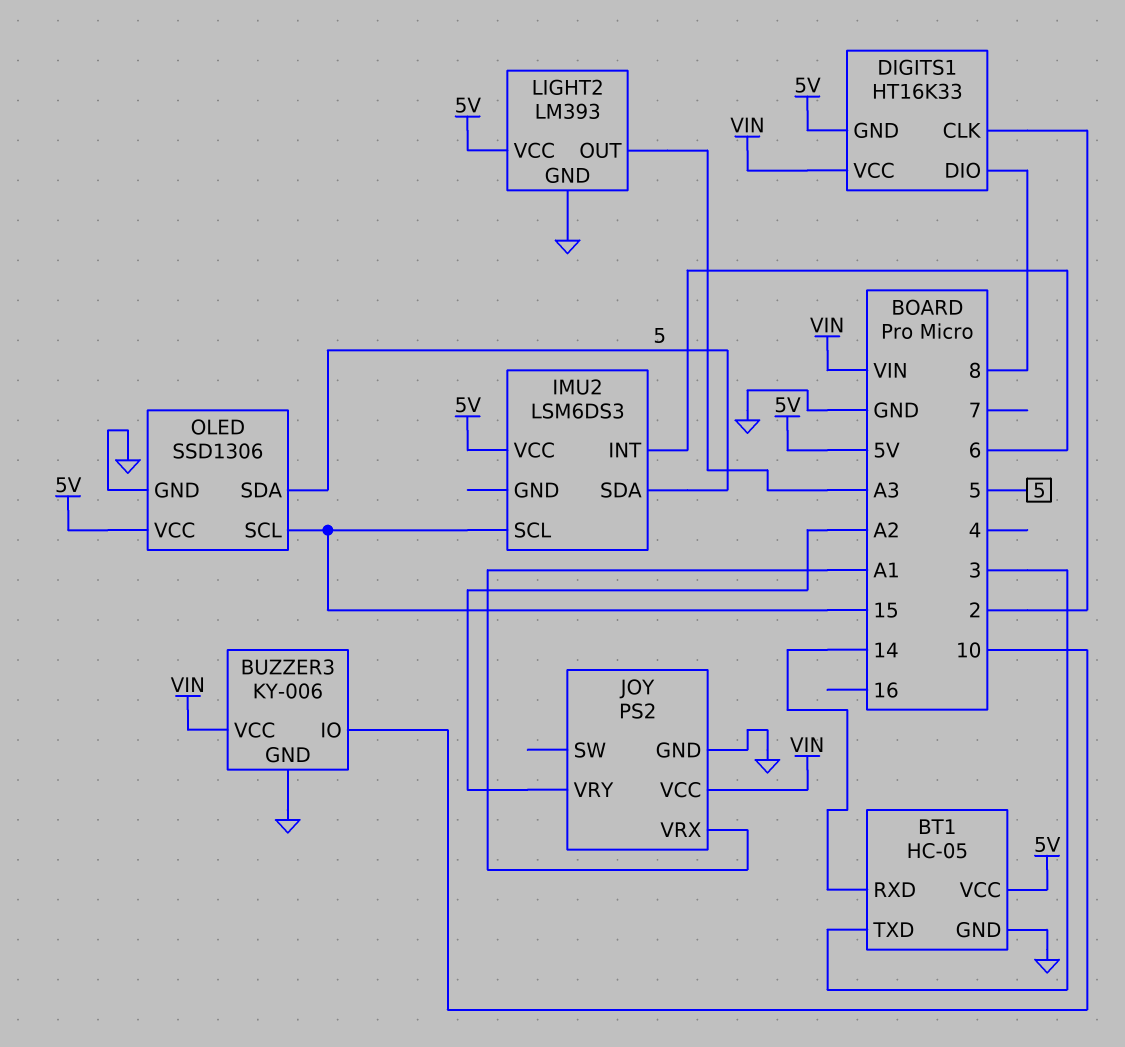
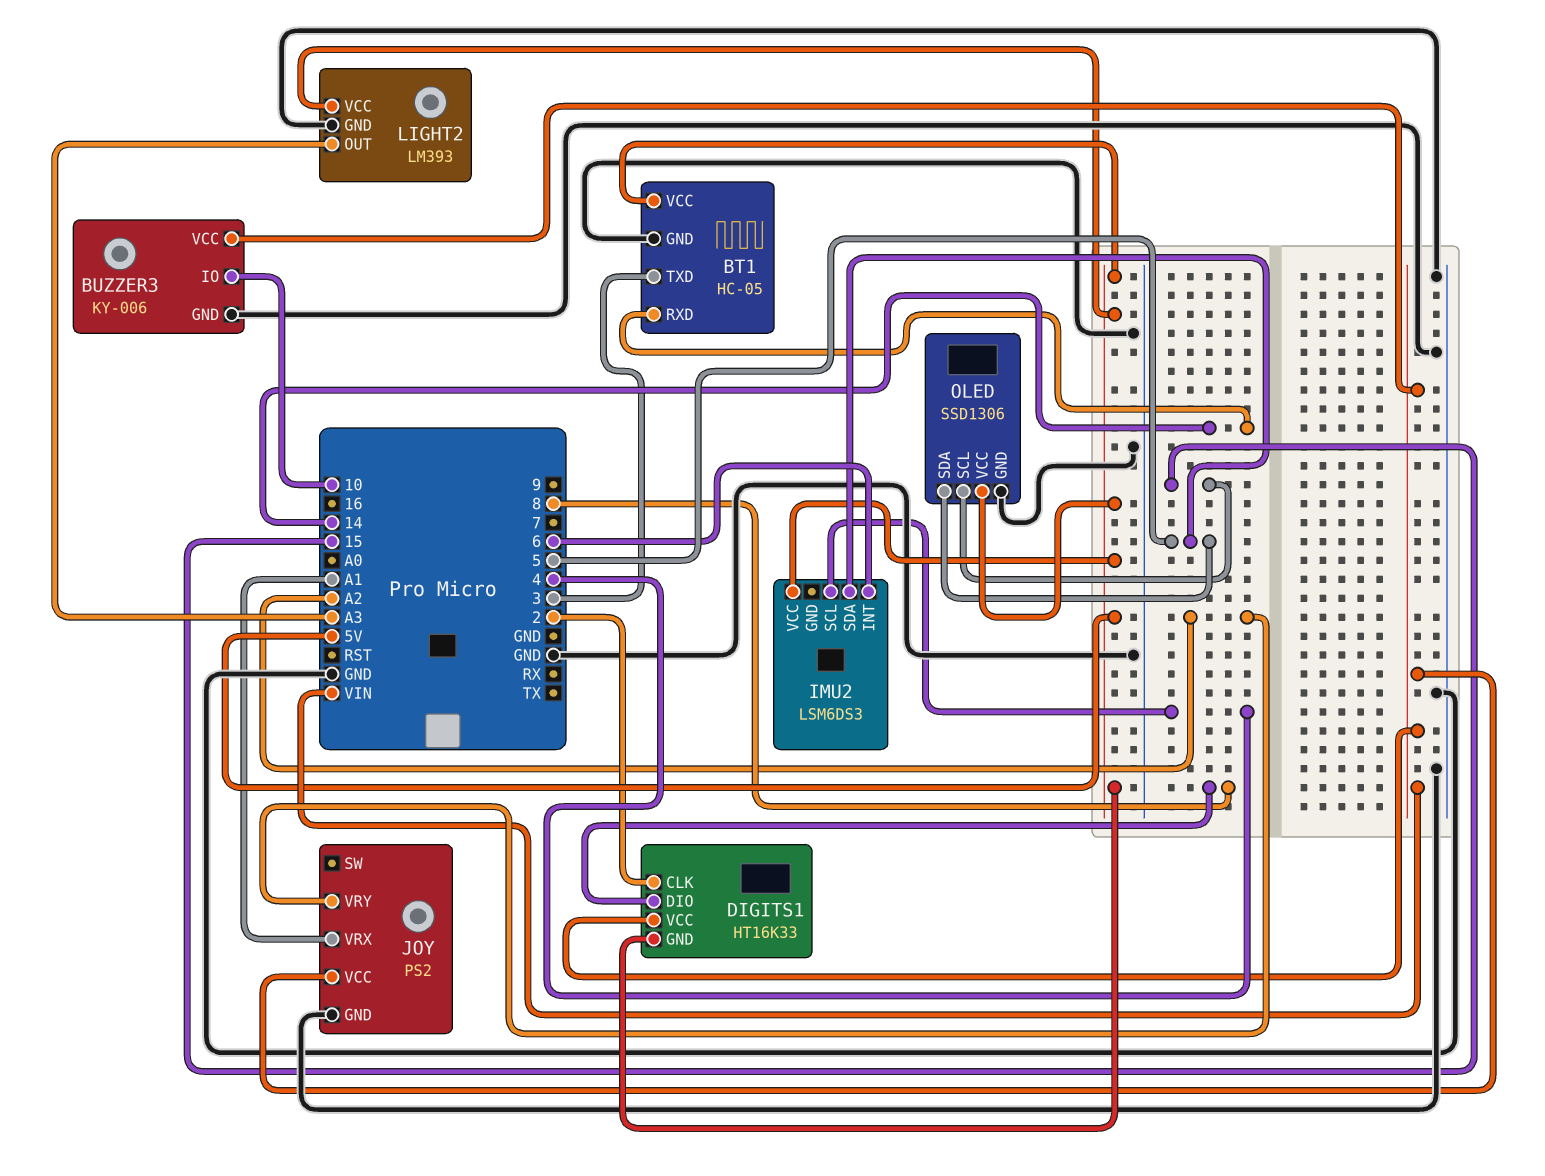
IMU2 pin SCL: 15 -> 4

